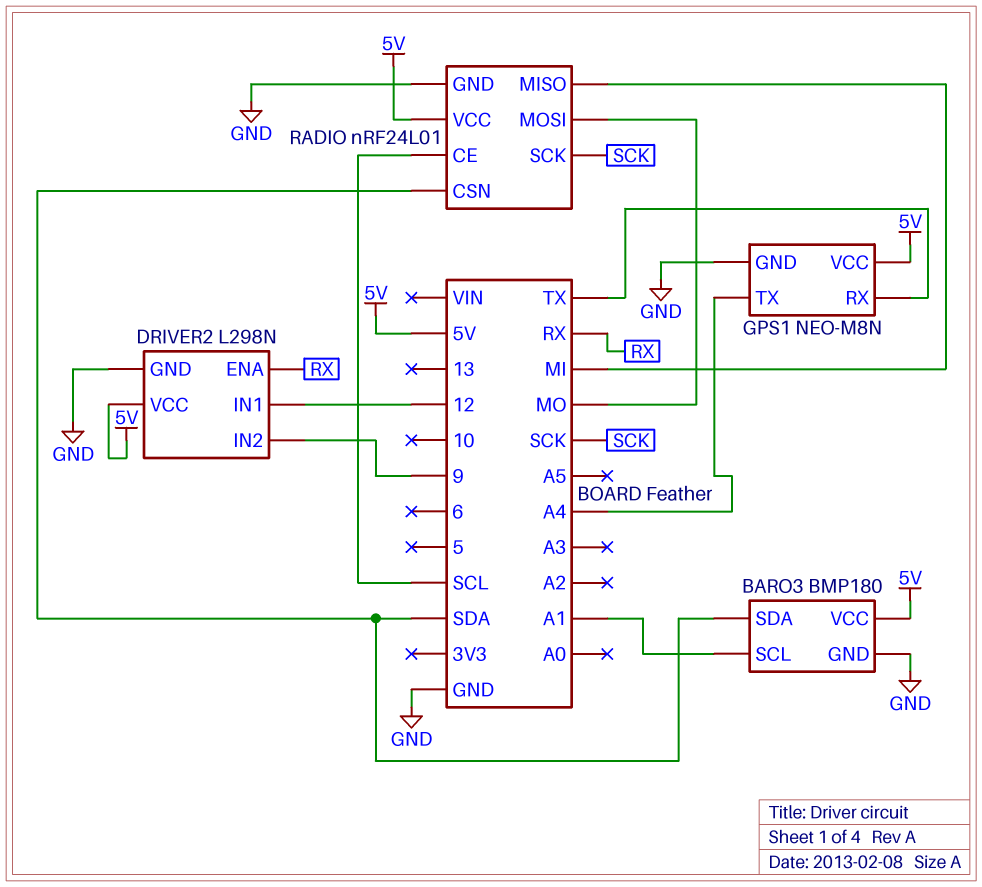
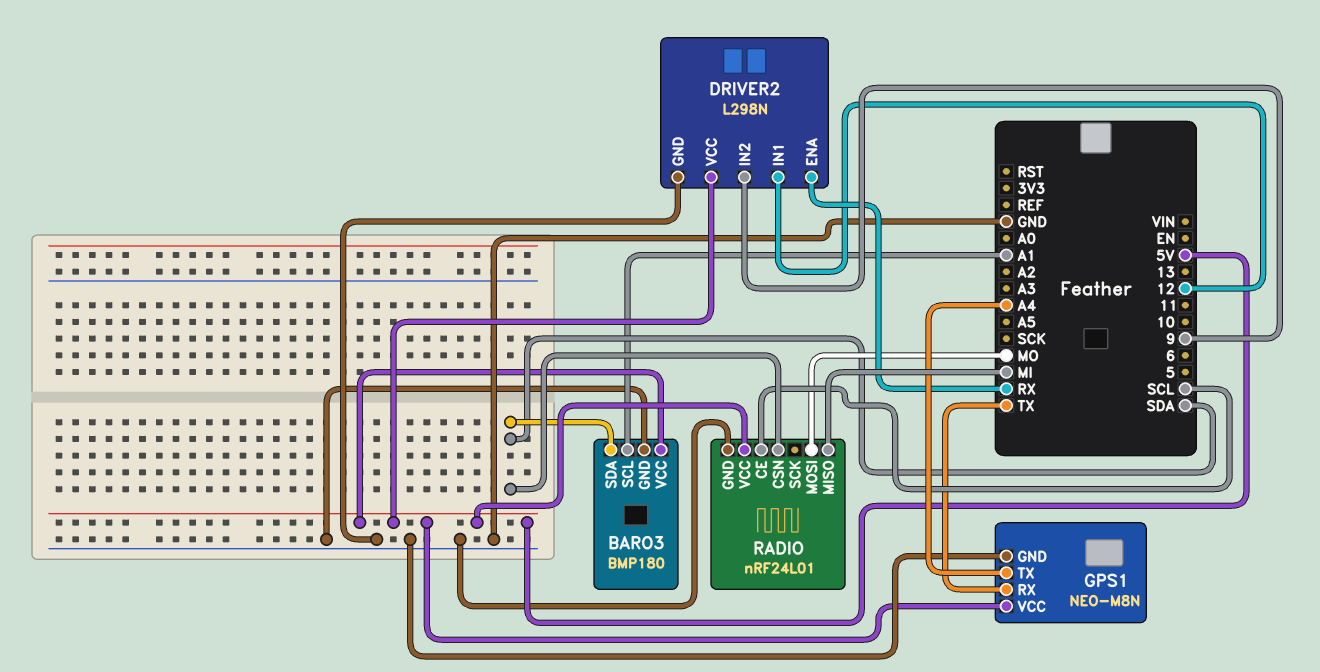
RADIO pin SCK: SCK -> none

